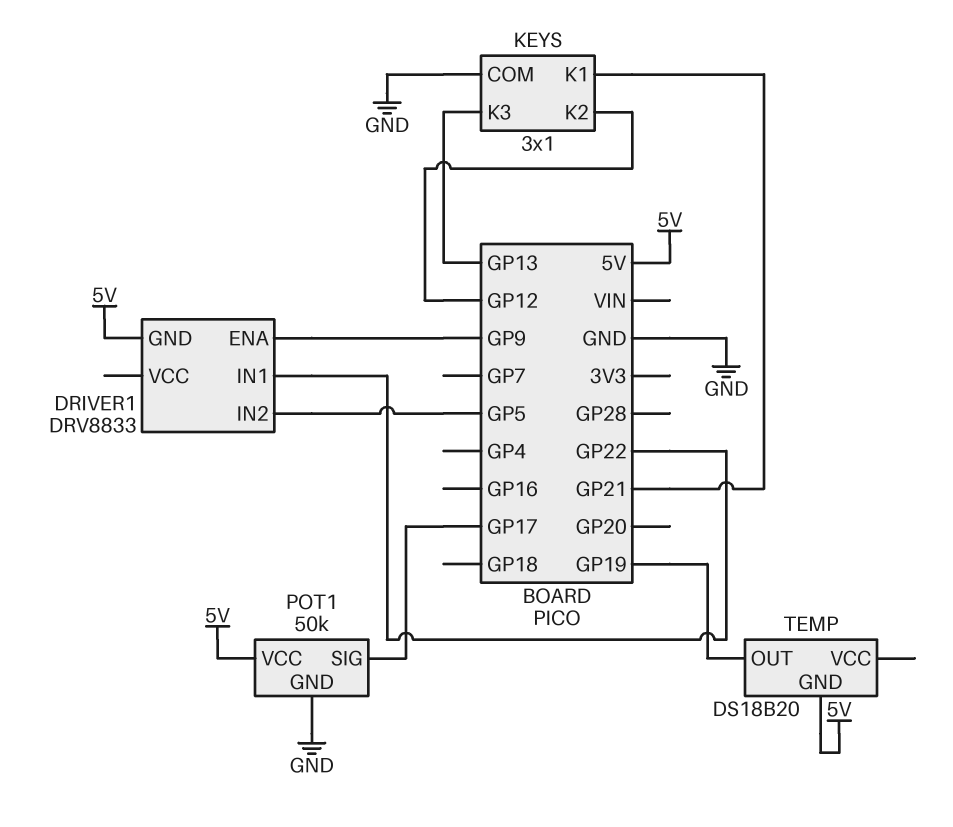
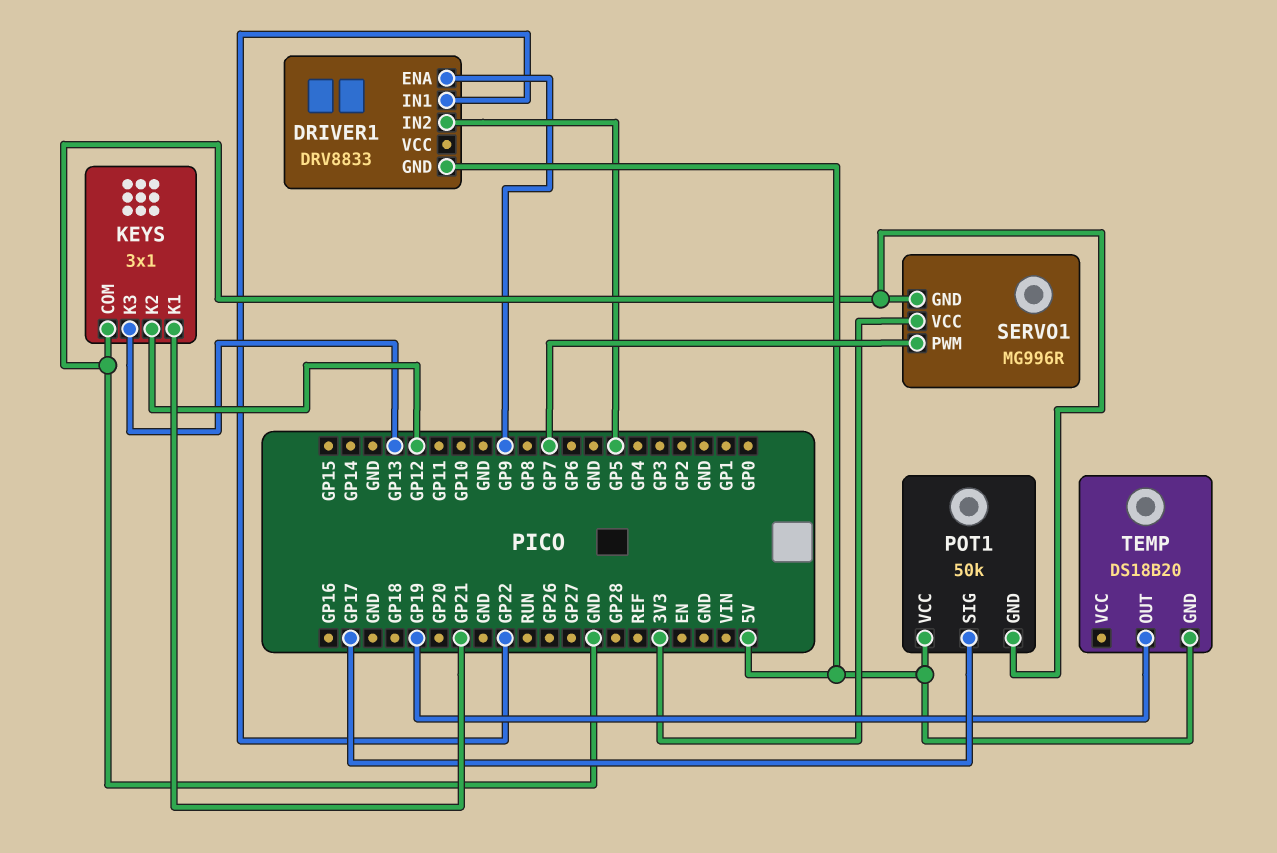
SERVO1: none -> MG996R
SERVO1 pin GND: none -> GND
SERVO1 pin PWM: none -> GP7
SERVO1 pin VCC: none -> 3V3

